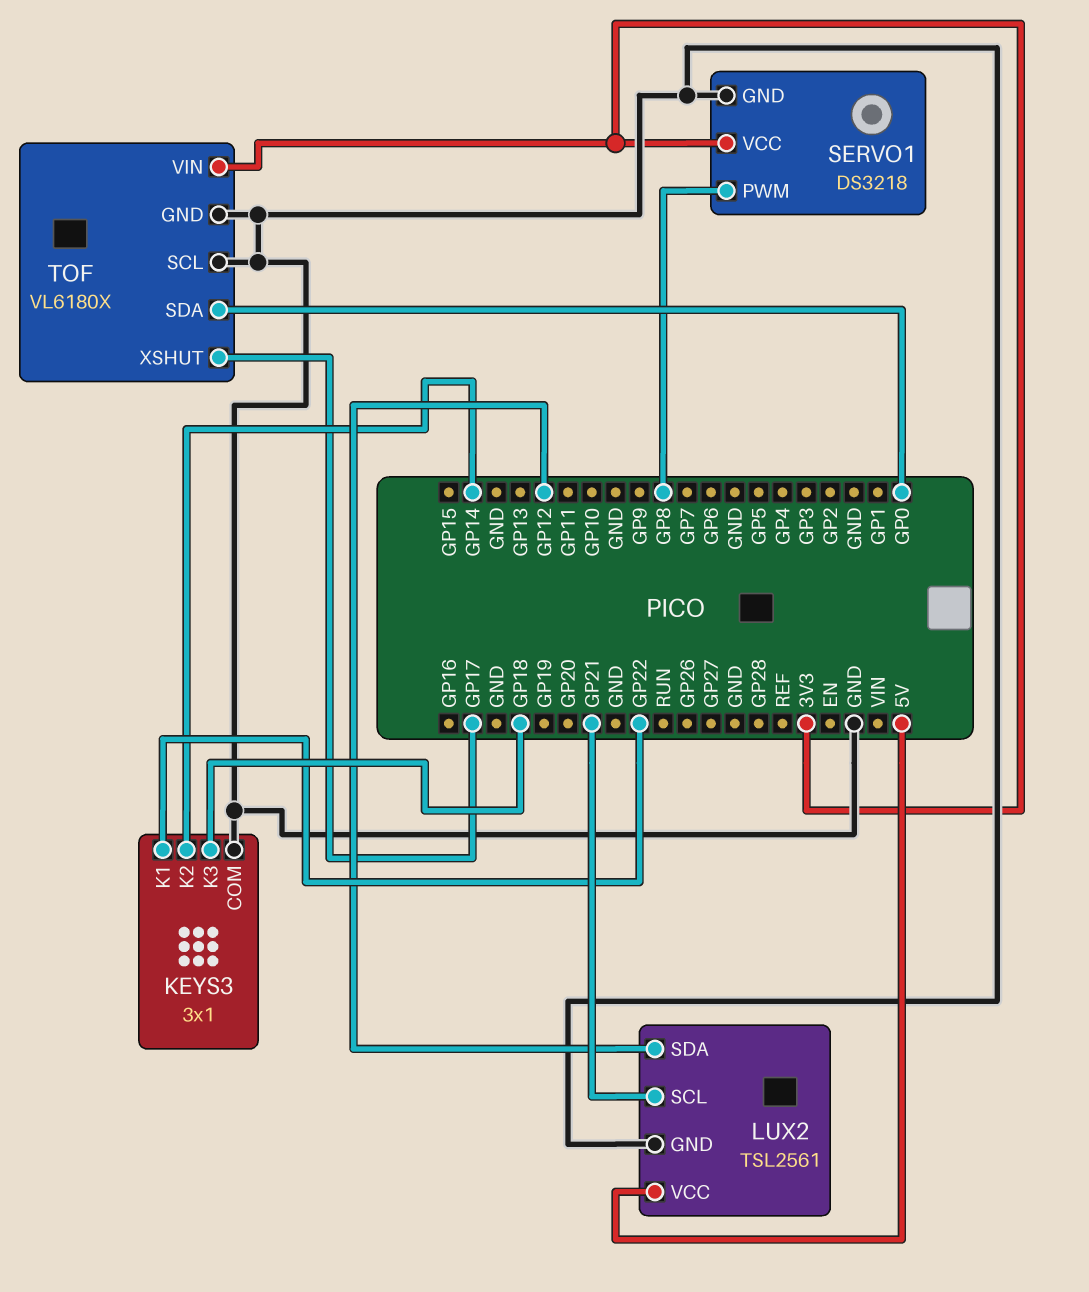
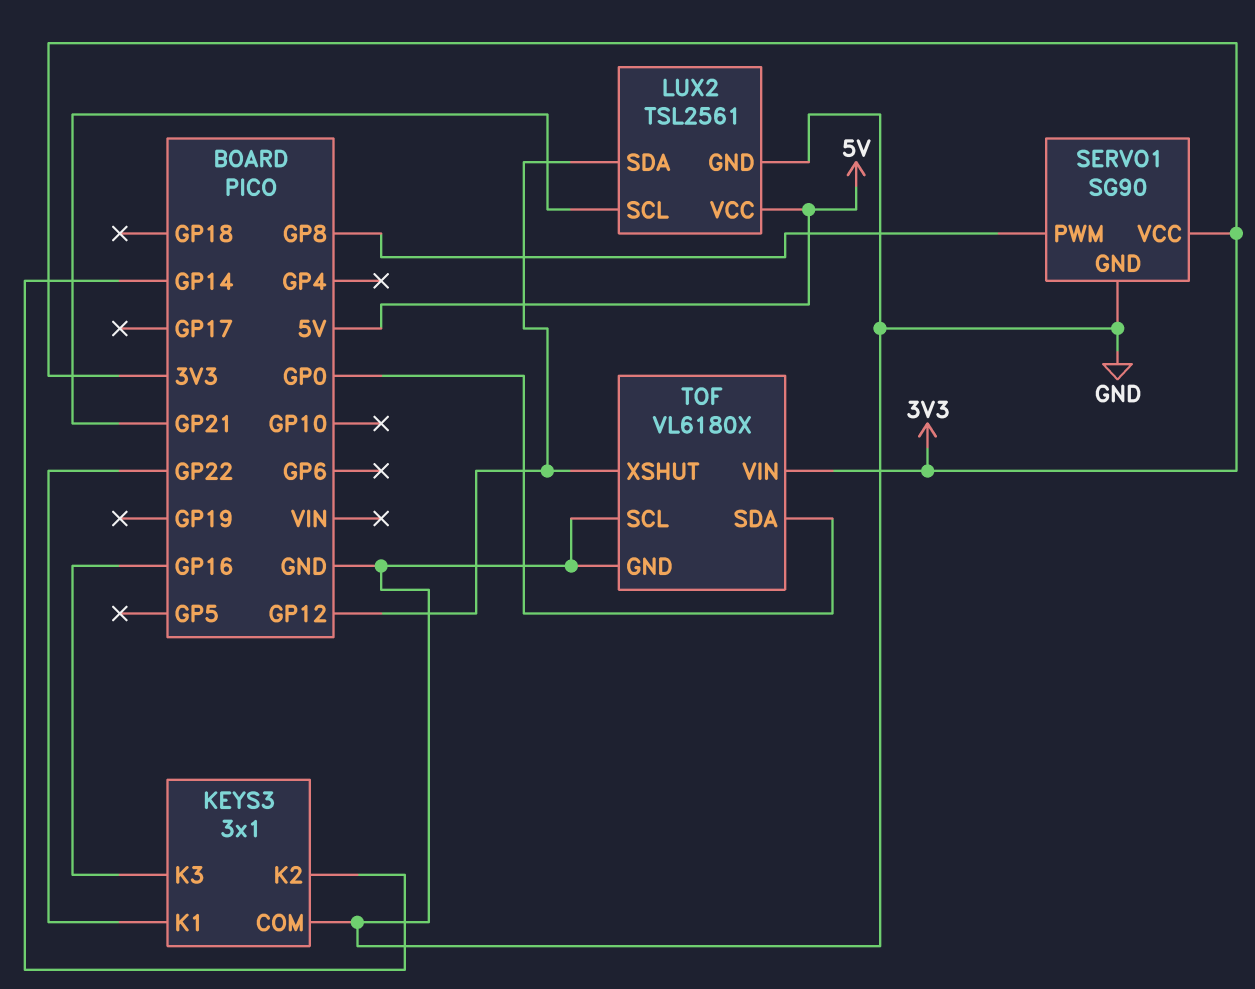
KEYS3 pin K3: GP18 -> GP16
SERVO1: DS3218 -> SG90
TOF pin XSHUT: GP17 -> GP12

